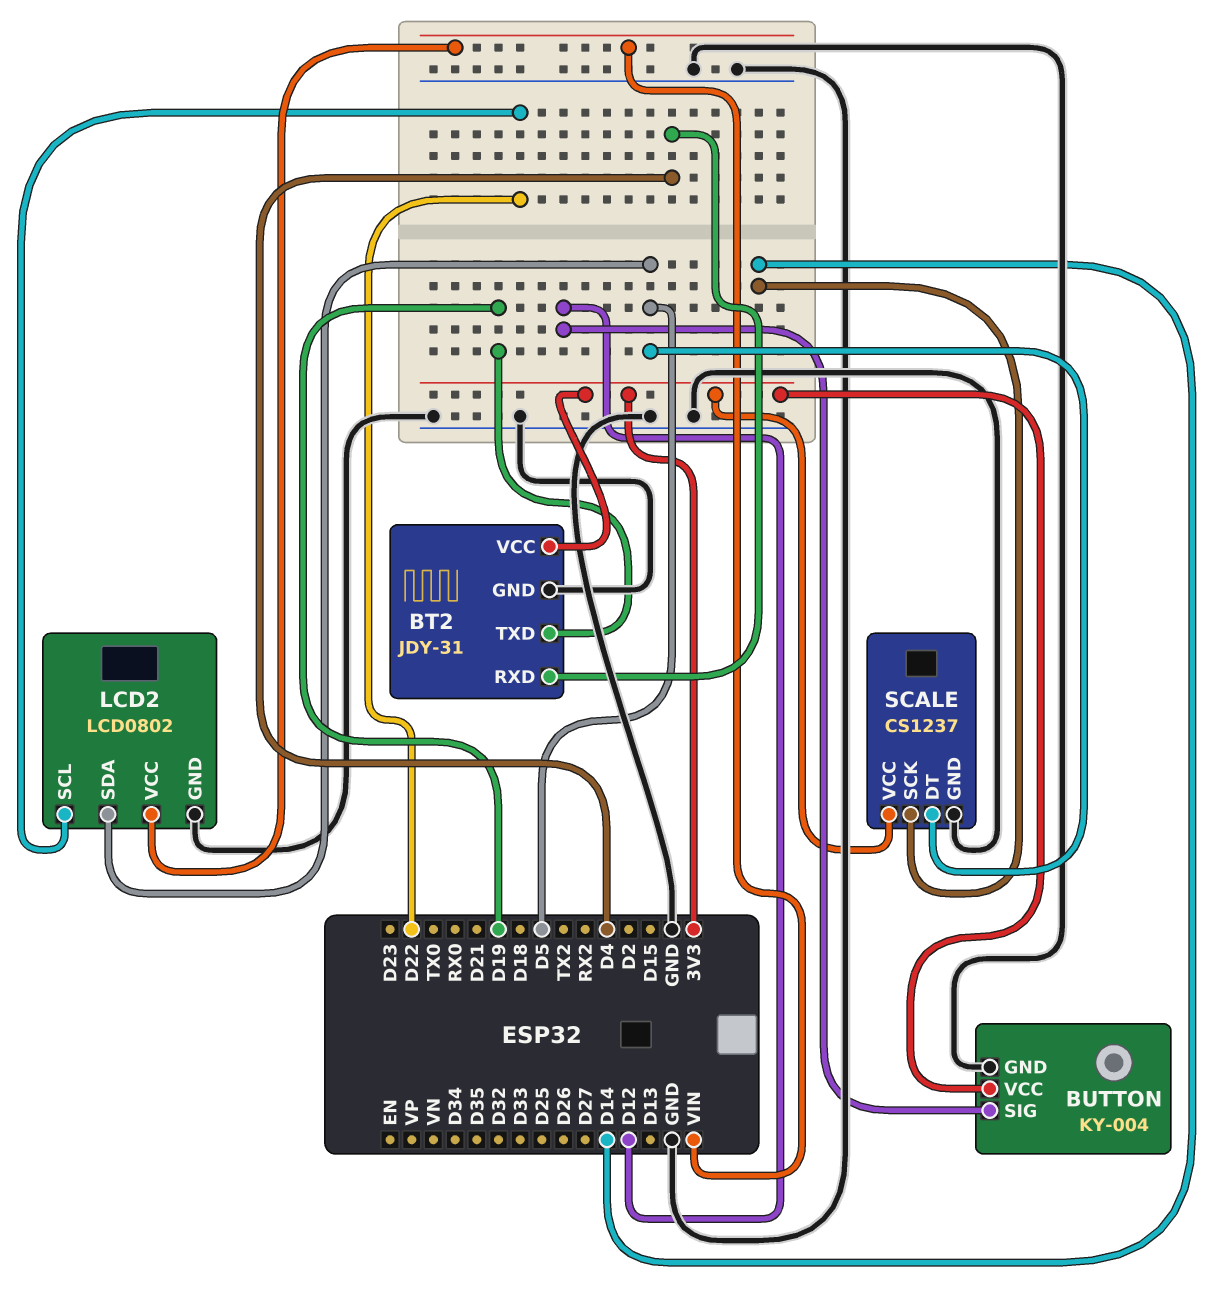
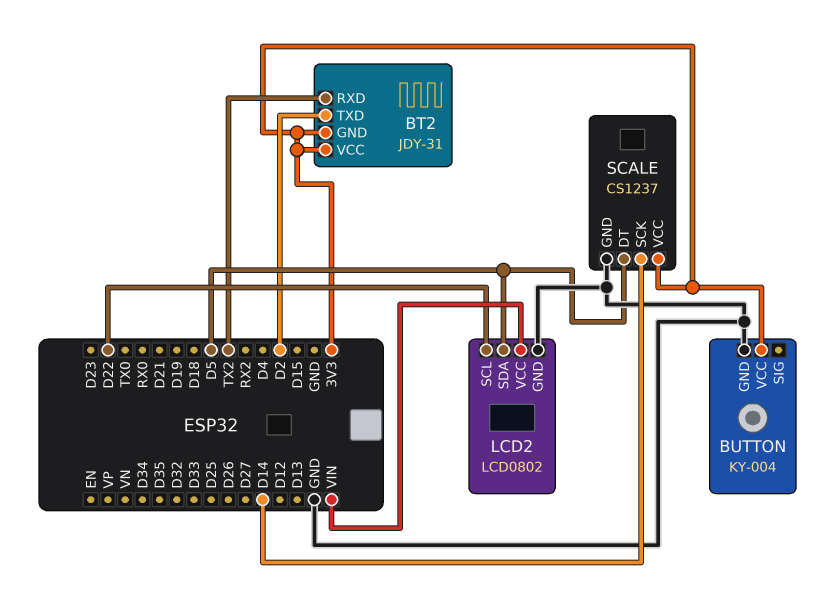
BT2 pin GND: GND -> 3V3
BT2 pin RXD: D4 -> TX2
BT2 pin TXD: D19 -> D2
BUTTON pin SIG: D12 -> none

